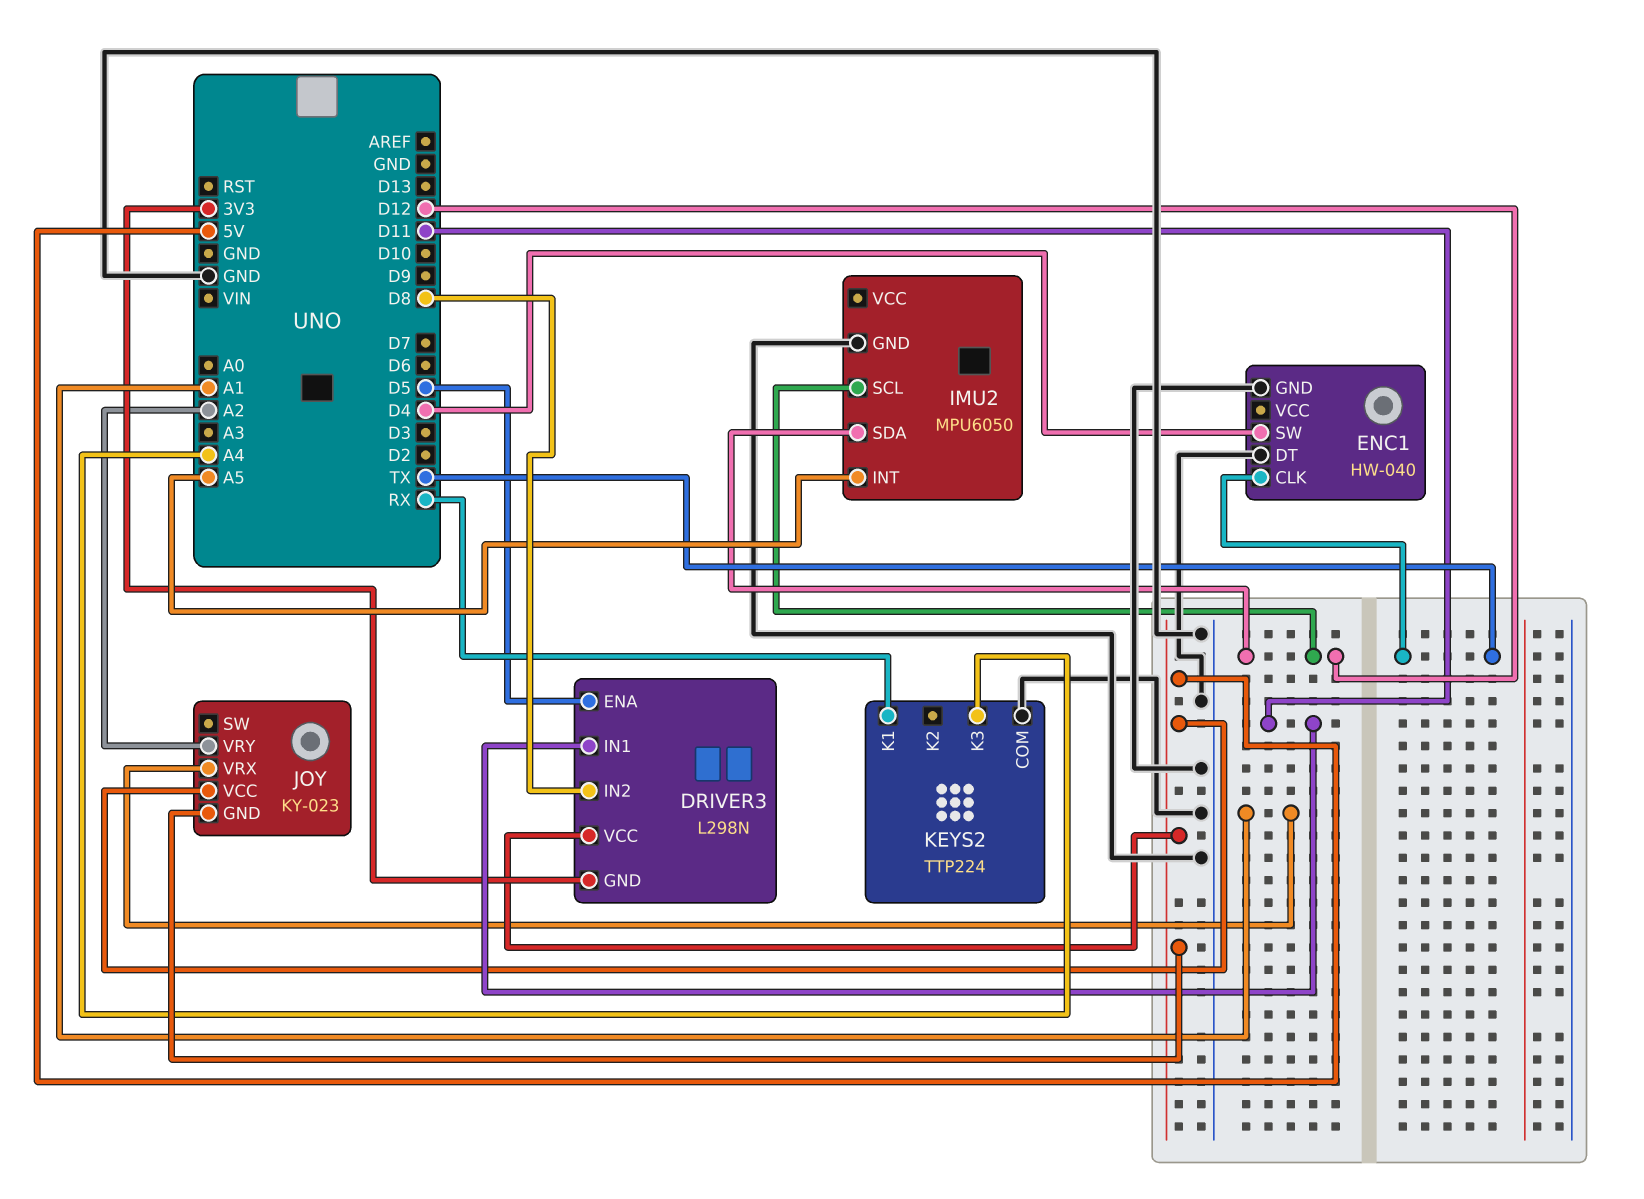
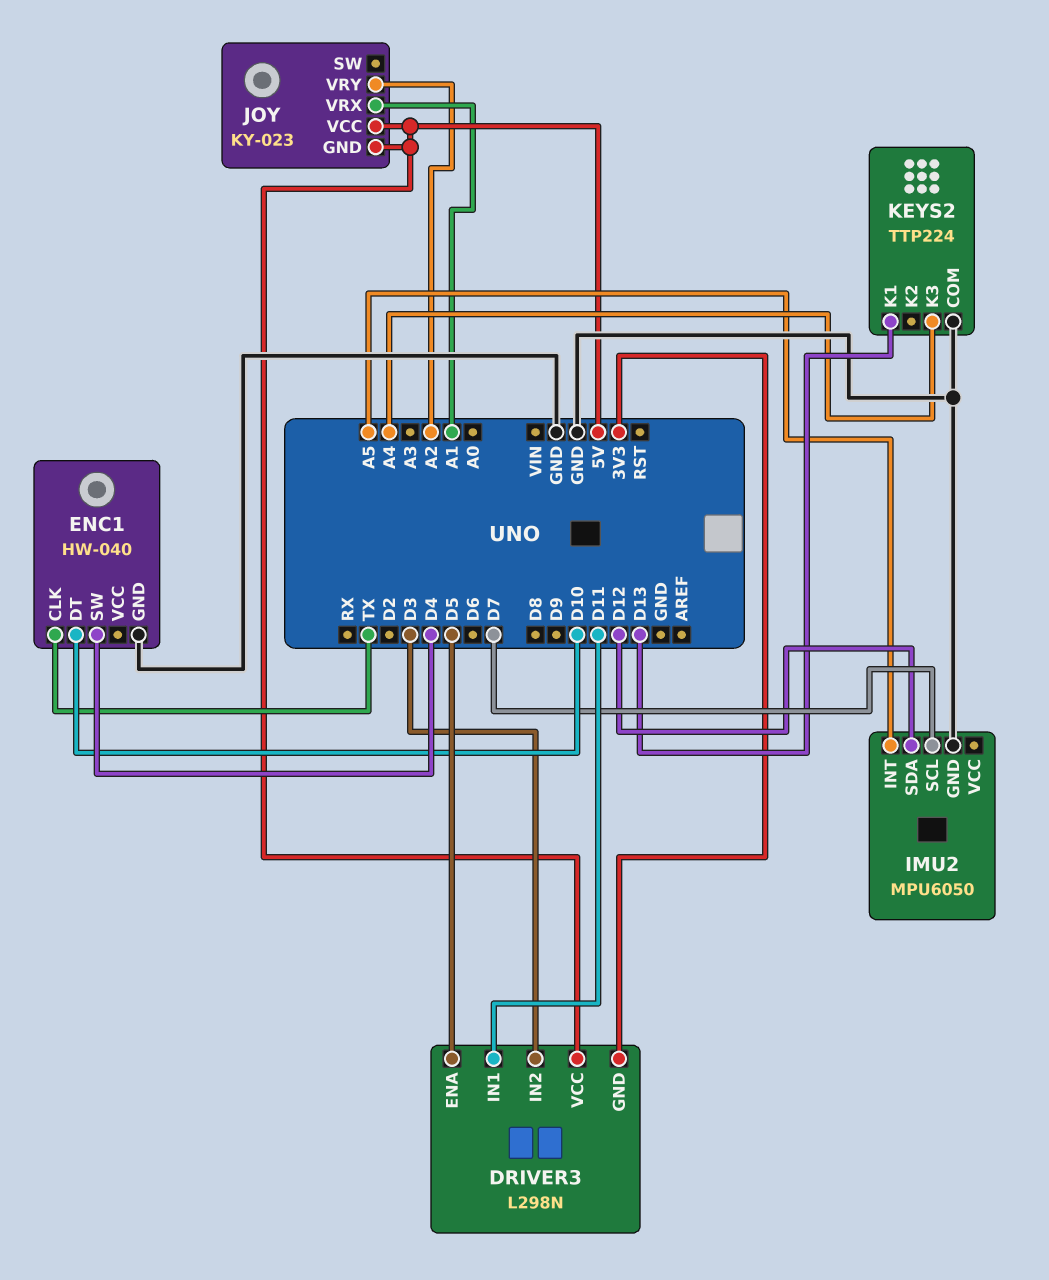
DRIVER3 pin IN2: D8 -> D3
ENC1 pin DT: GND -> D10
IMU2 pin SCL: D12 -> D7
KEYS2 pin K1: RX -> D13

